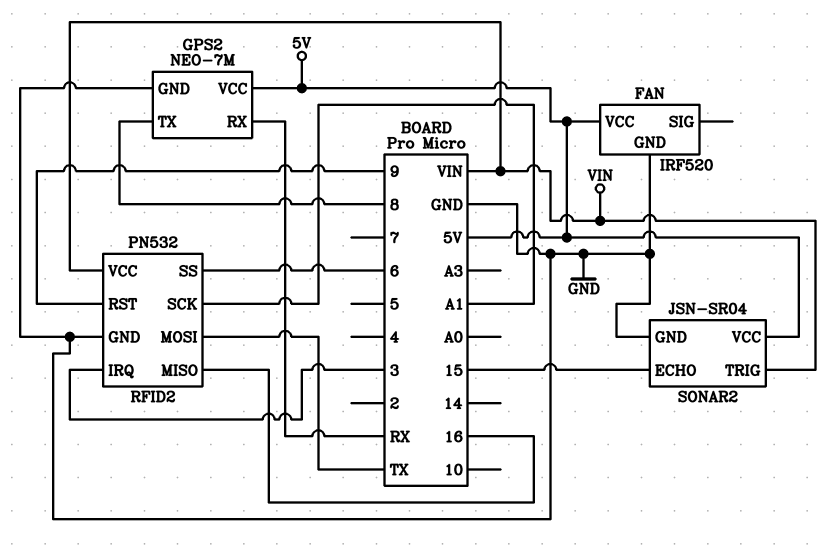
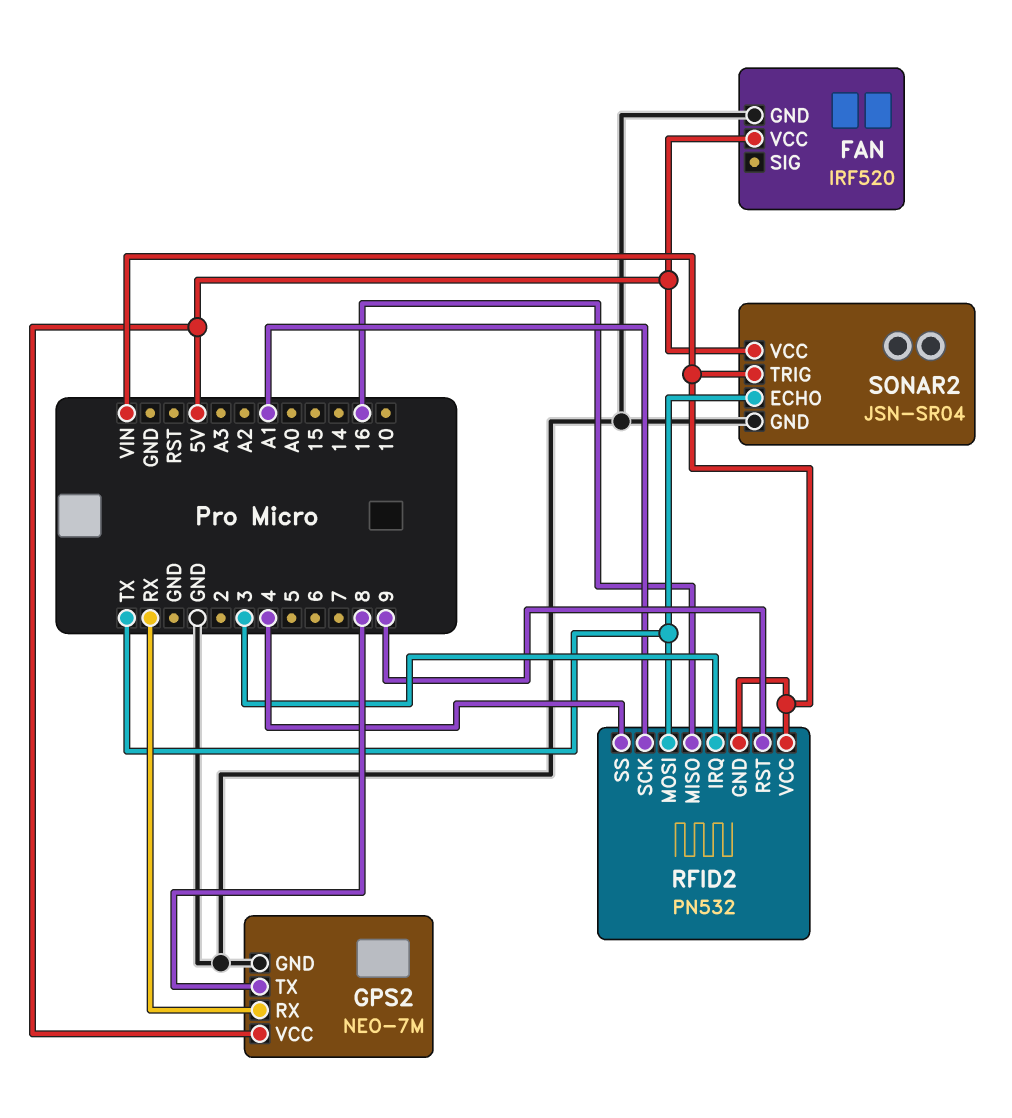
RFID2 pin GND: GND -> VIN
RFID2 pin SS: 6 -> 4
SONAR2 pin ECHO: 15 -> TX

